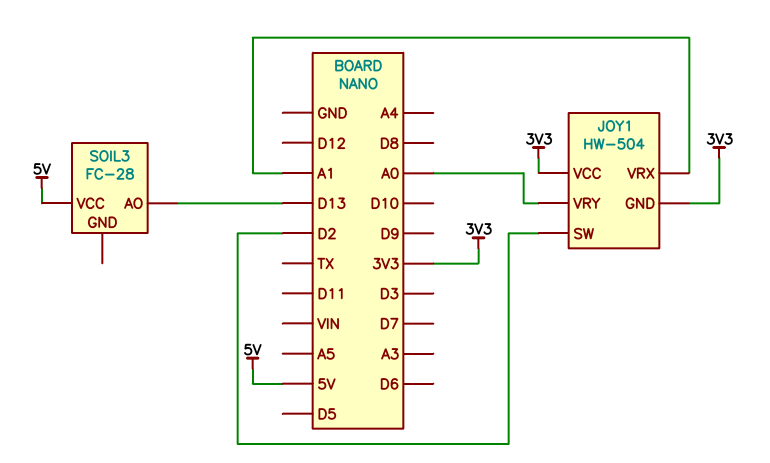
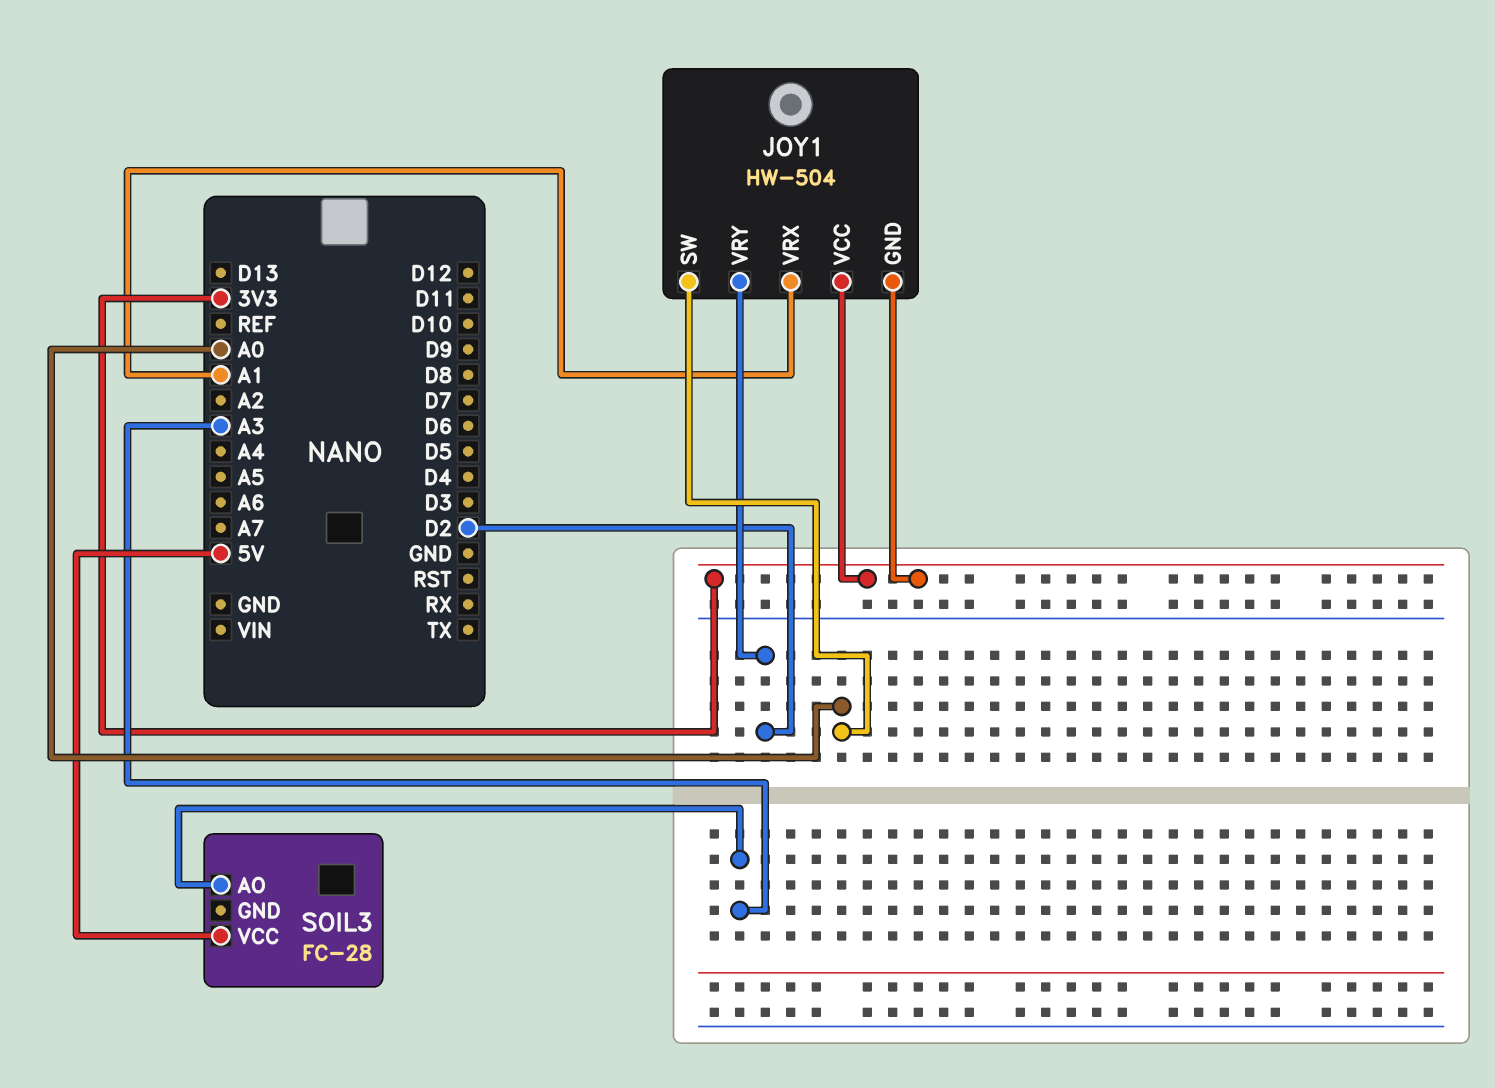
JOY1 pin SW: D2 -> A0
JOY1 pin VRY: A0 -> D2
SOIL3 pin AO: D13 -> A3

